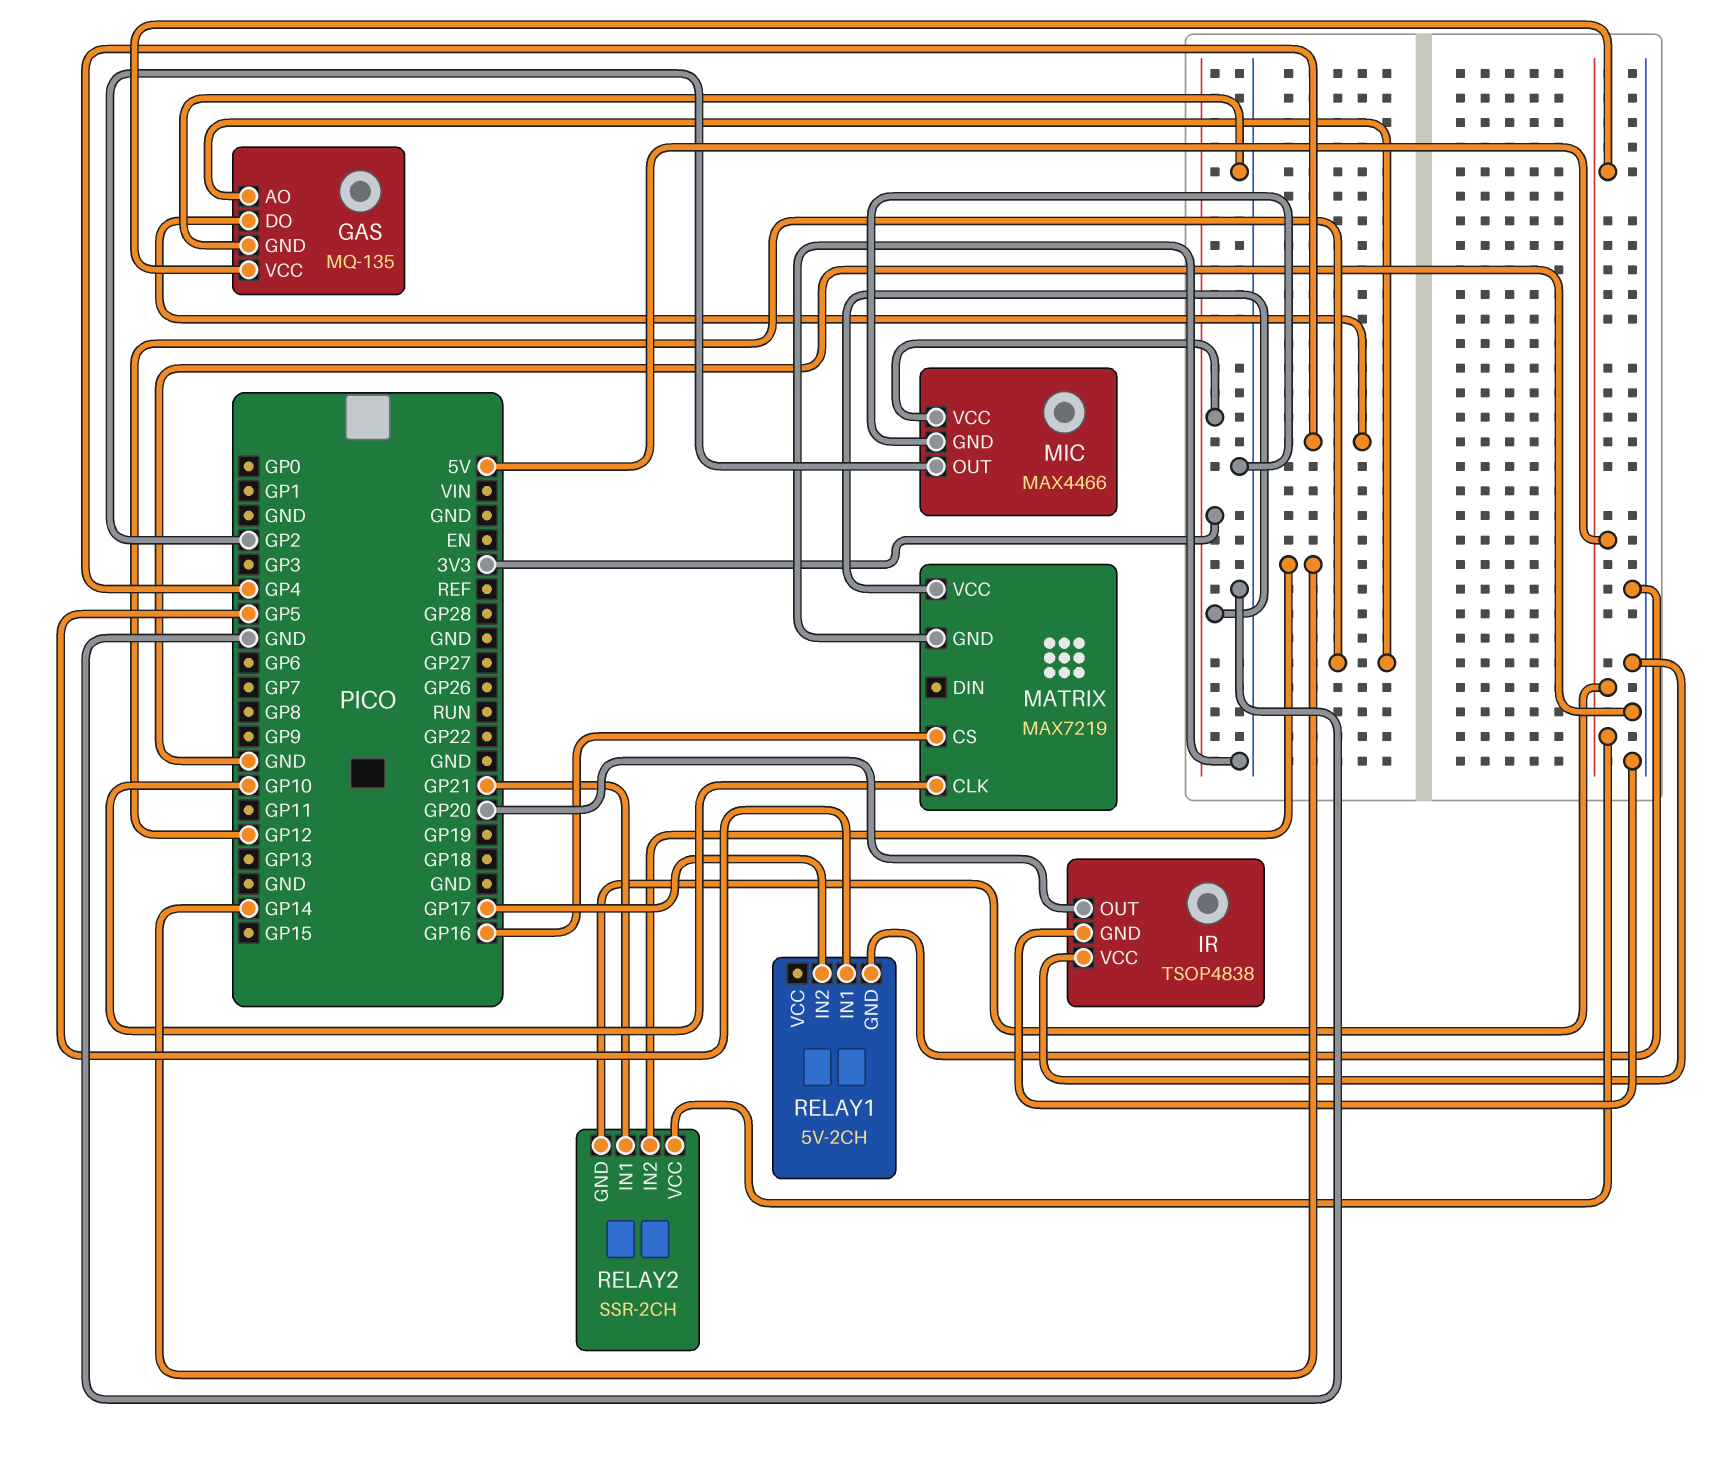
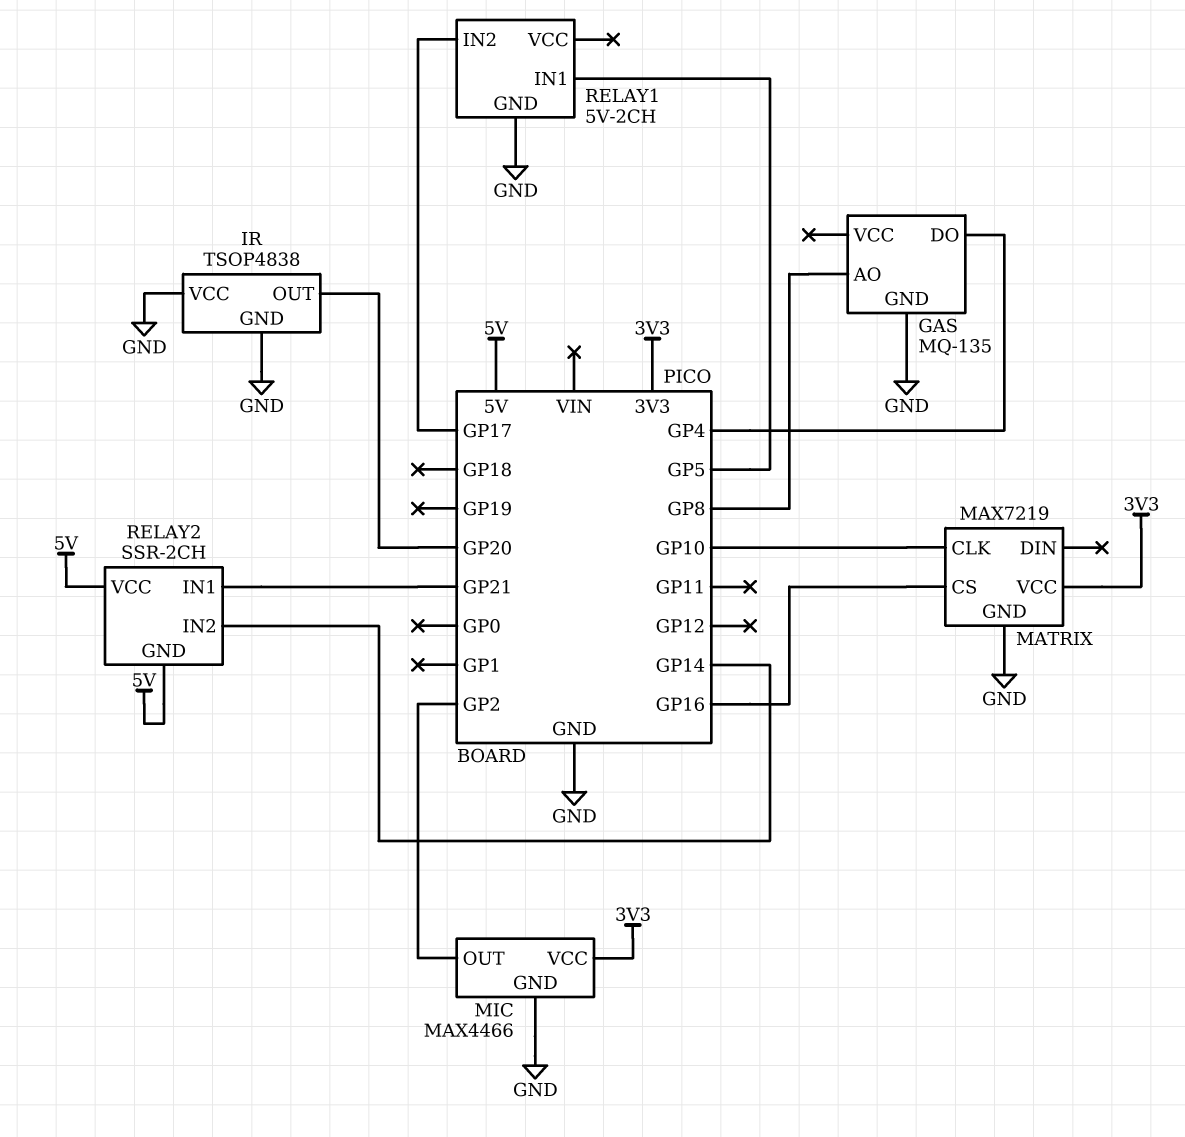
GAS pin AO: GP12 -> GP8
GAS pin VCC: 5V -> none

